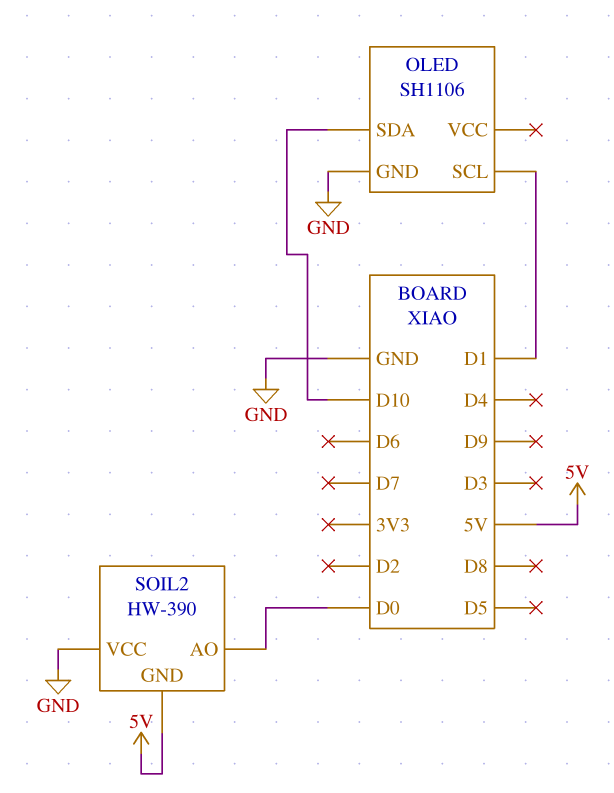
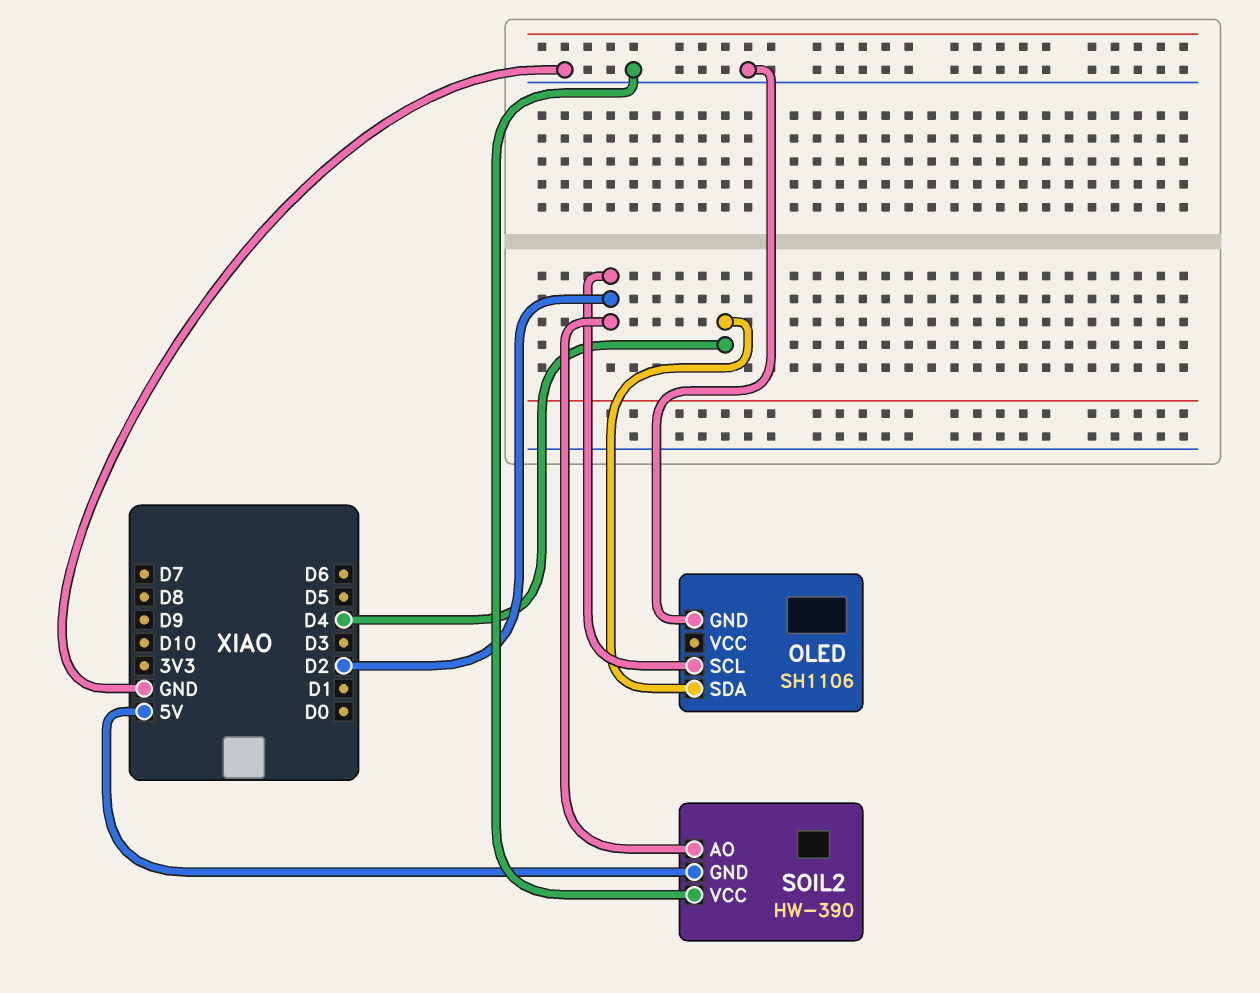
OLED pin SCL: D1 -> D2
OLED pin SDA: D10 -> D4
SOIL2 pin AO: D0 -> D2

